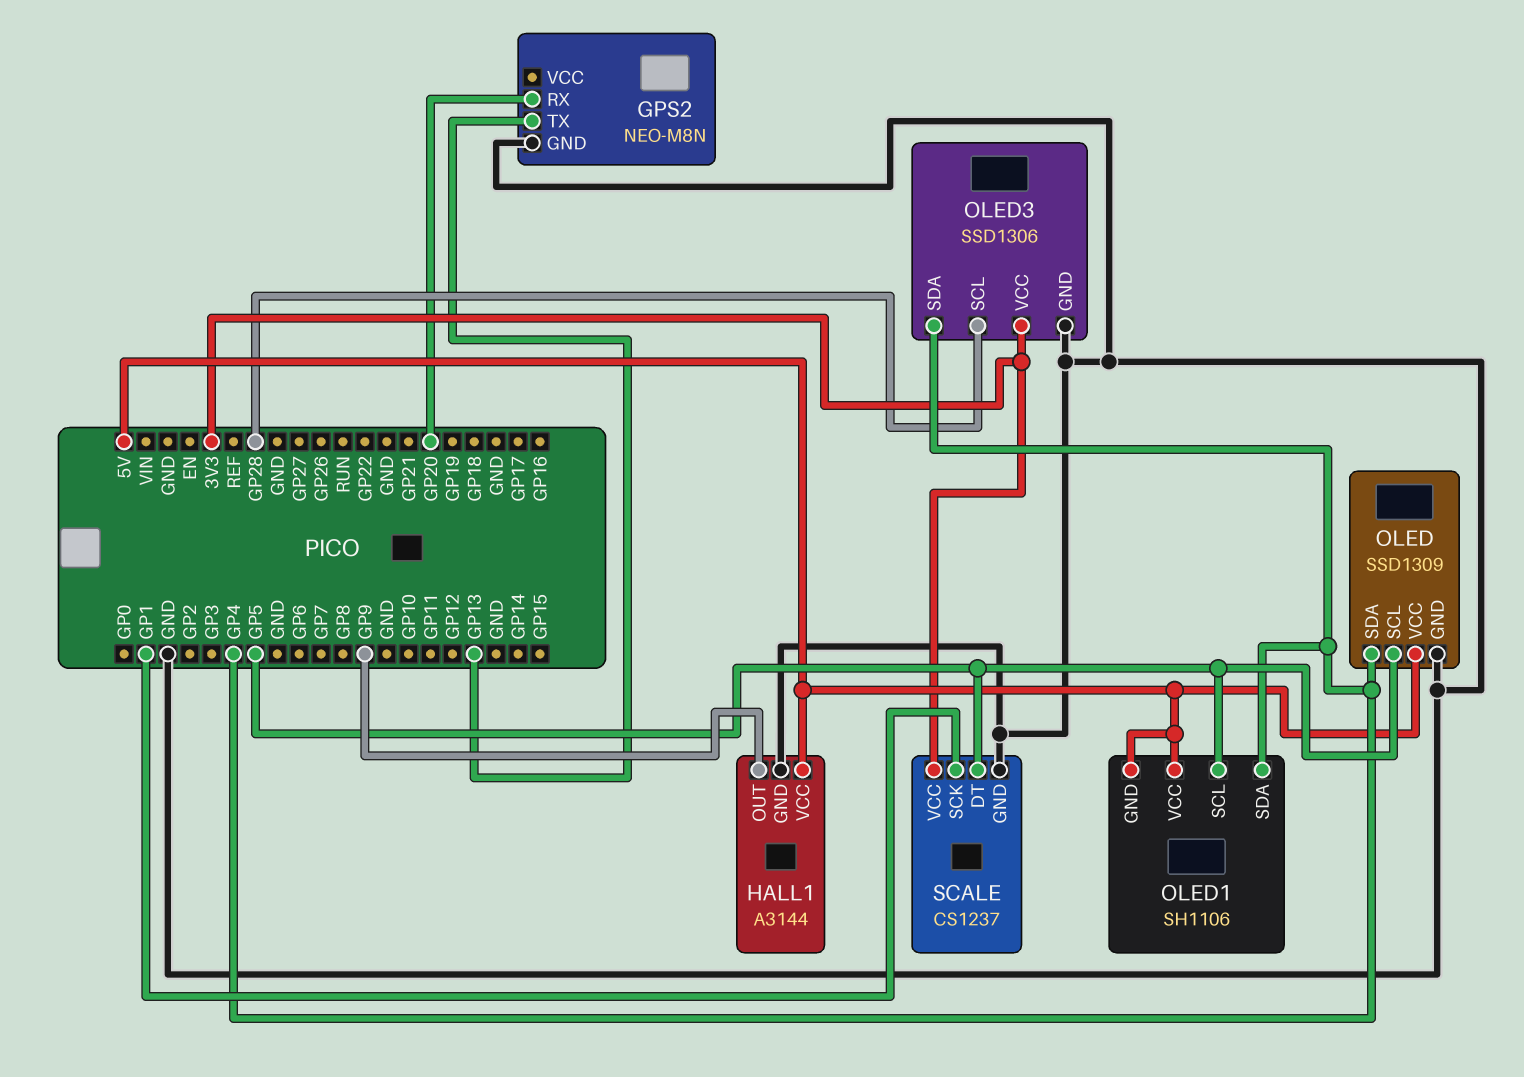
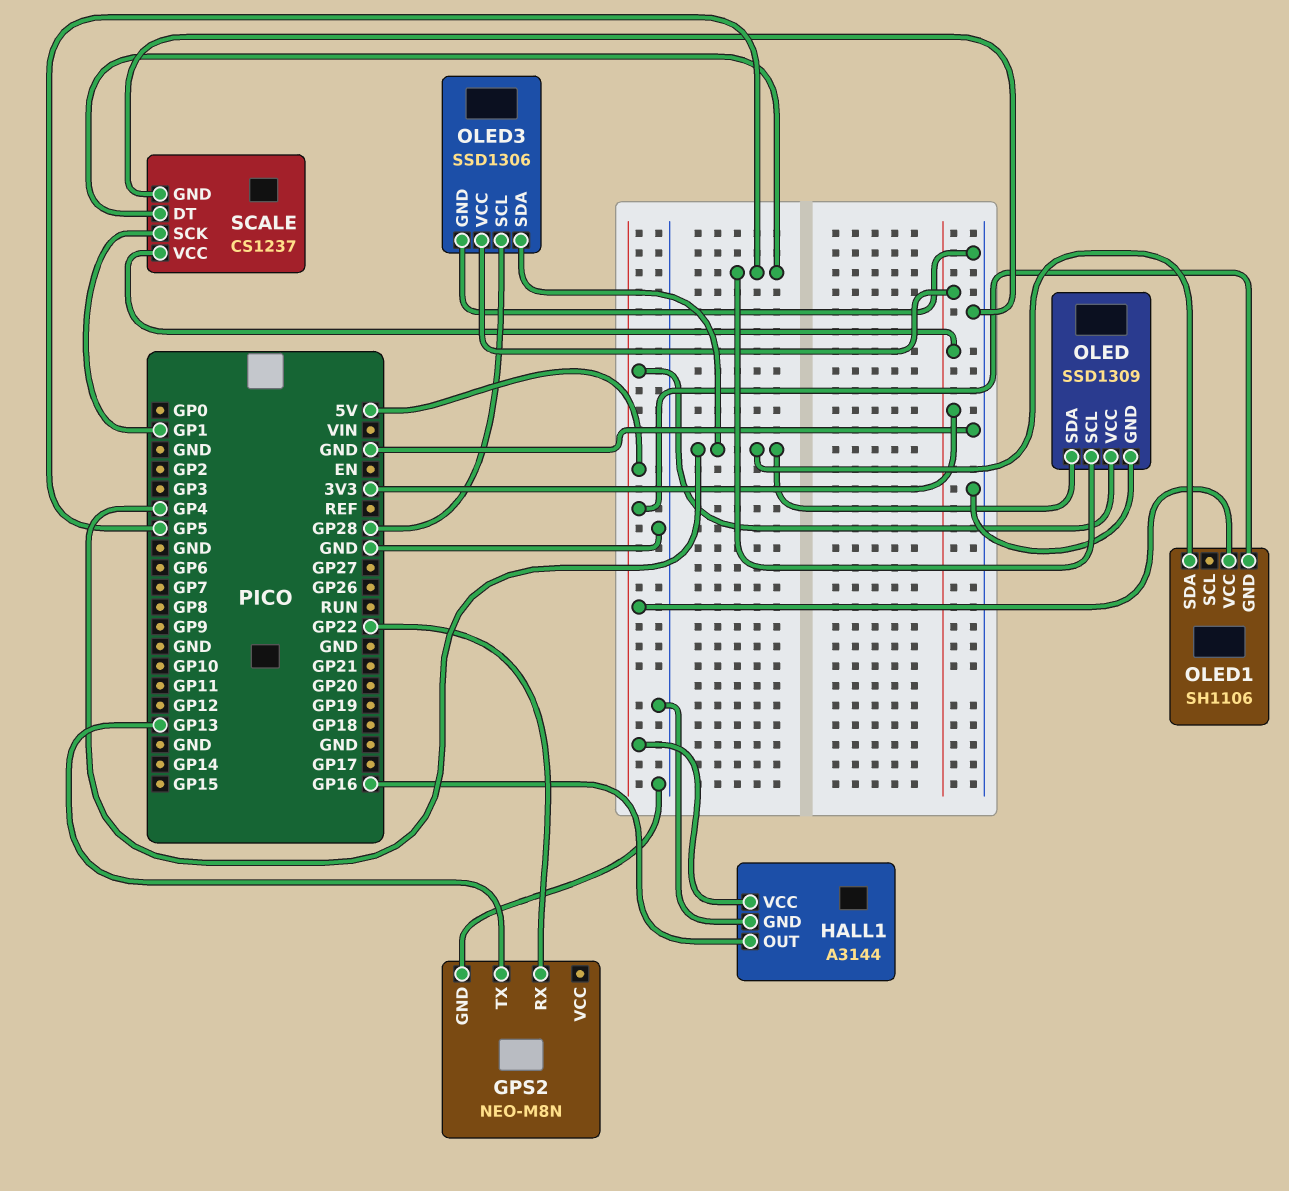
GPS2 pin RX: GP20 -> GP22
HALL1 pin OUT: GP9 -> GP16
OLED1 pin SCL: GP5 -> none

